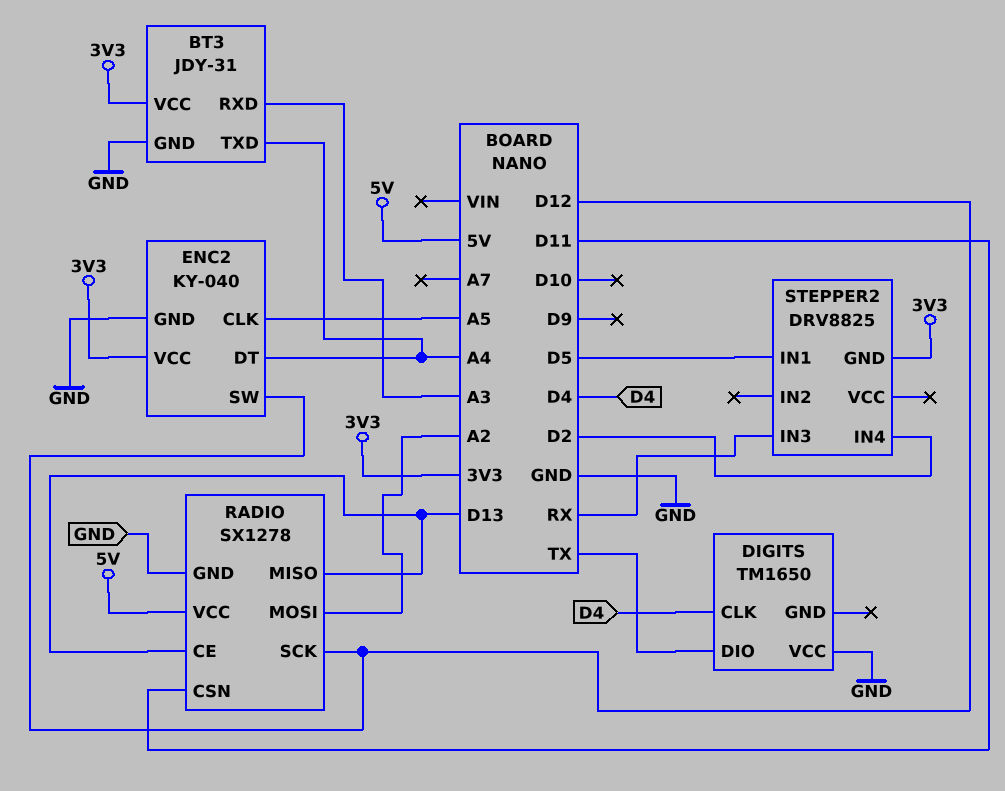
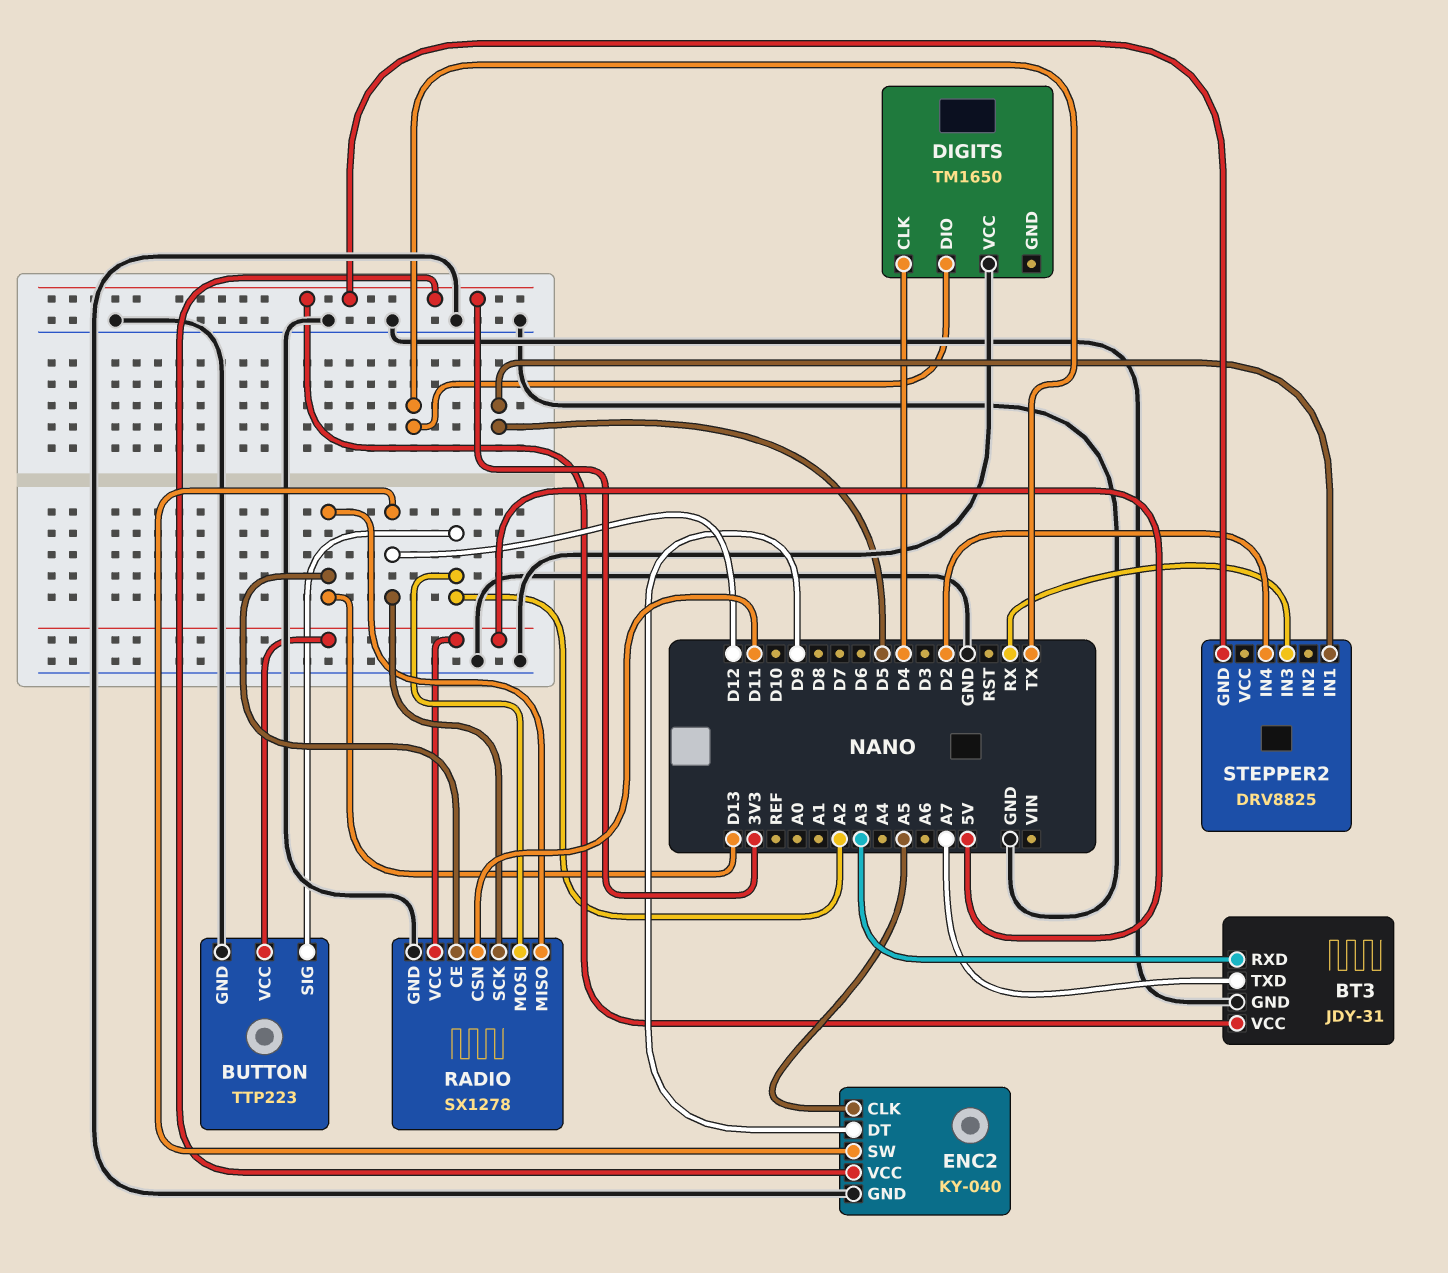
BT3 pin TXD: A4 -> A7
BUTTON: none -> TTP223
BUTTON pin GND: none -> GND
BUTTON pin SIG: none -> A2
BUTTON pin VCC: none -> 5V
ENC2 pin DT: A4 -> D9

